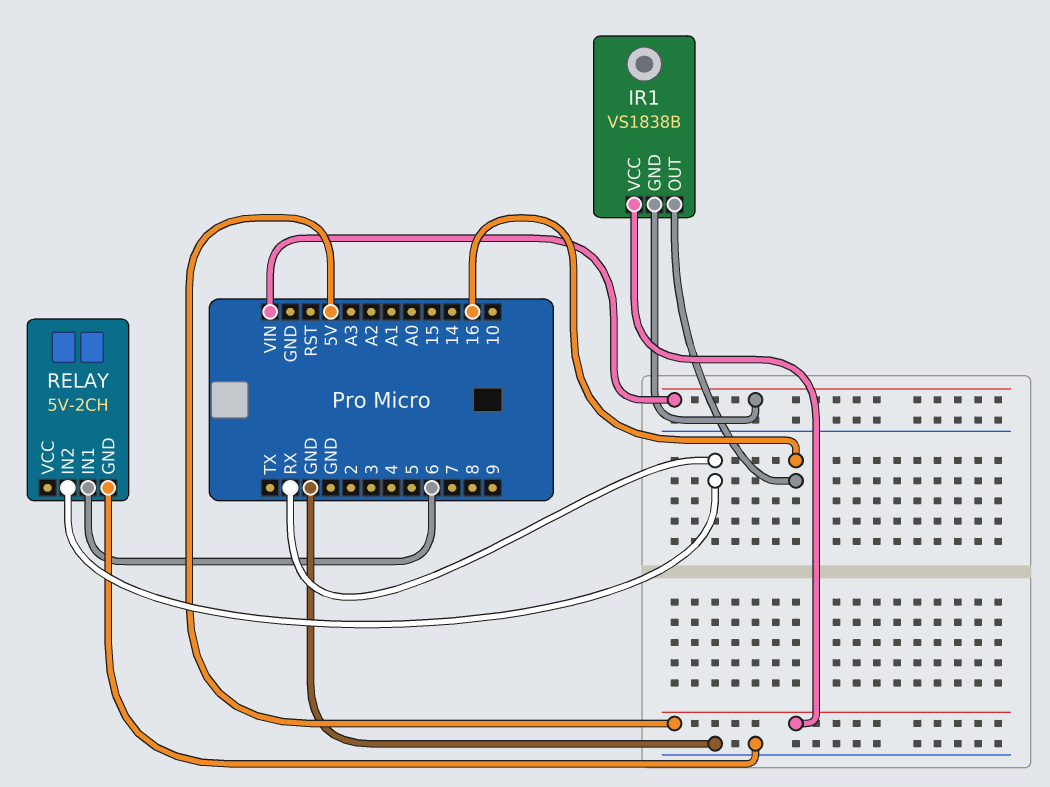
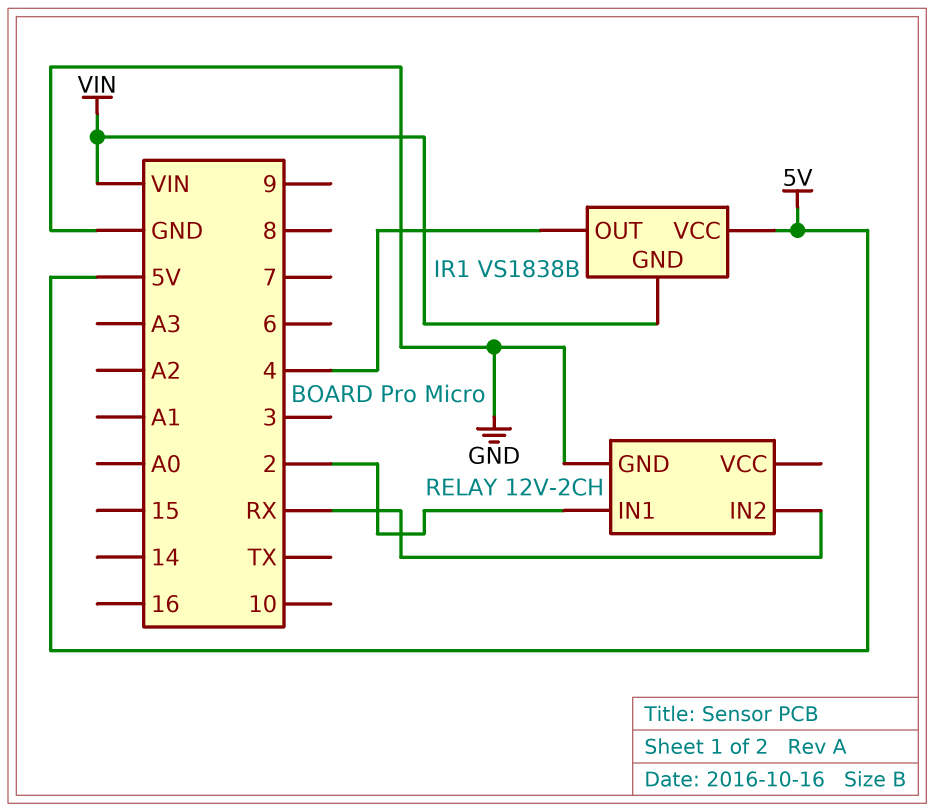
IR1 pin OUT: 16 -> 4
RELAY: 5V-2CH -> 12V-2CH
RELAY pin IN1: 6 -> 2

